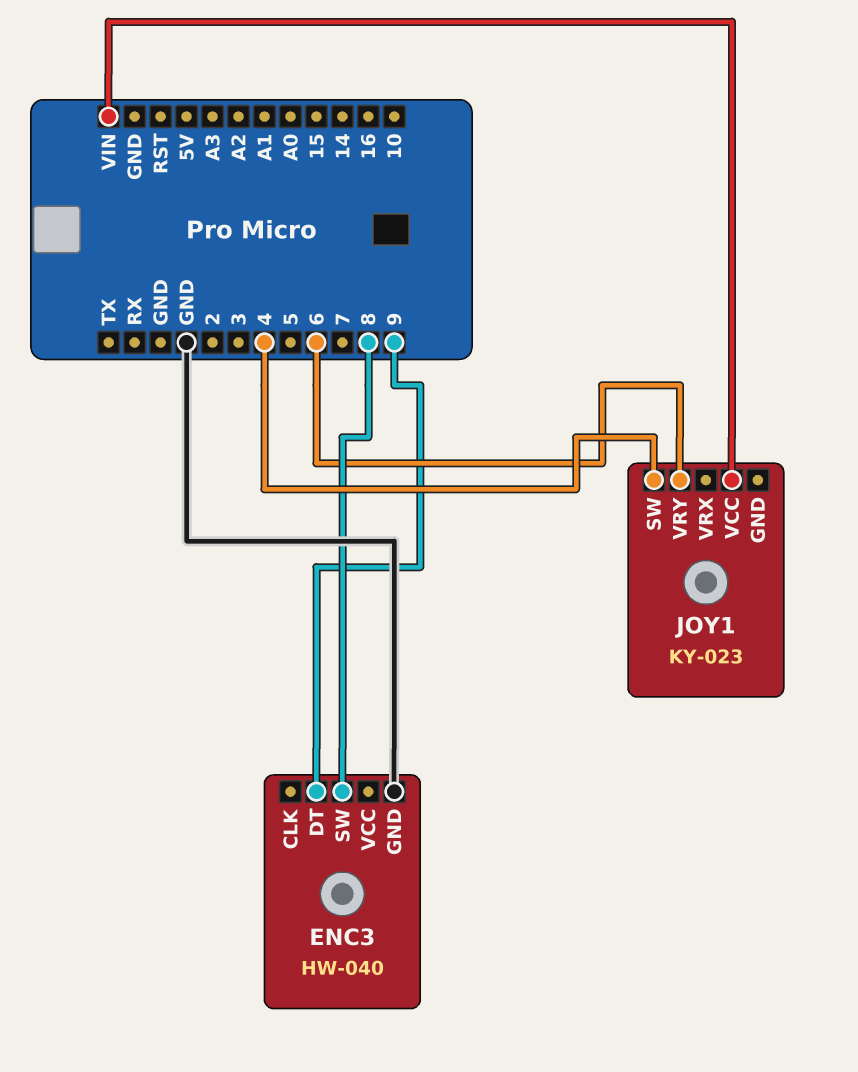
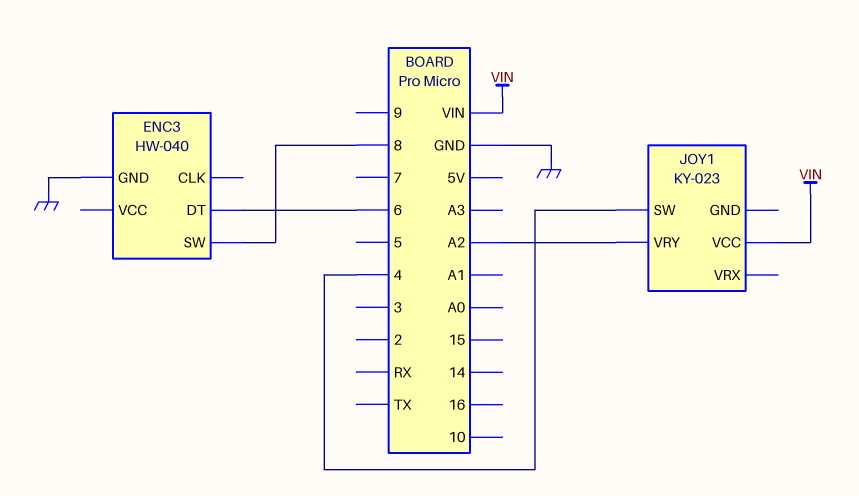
ENC3 pin DT: 9 -> 6
JOY1 pin VRY: 6 -> A2

